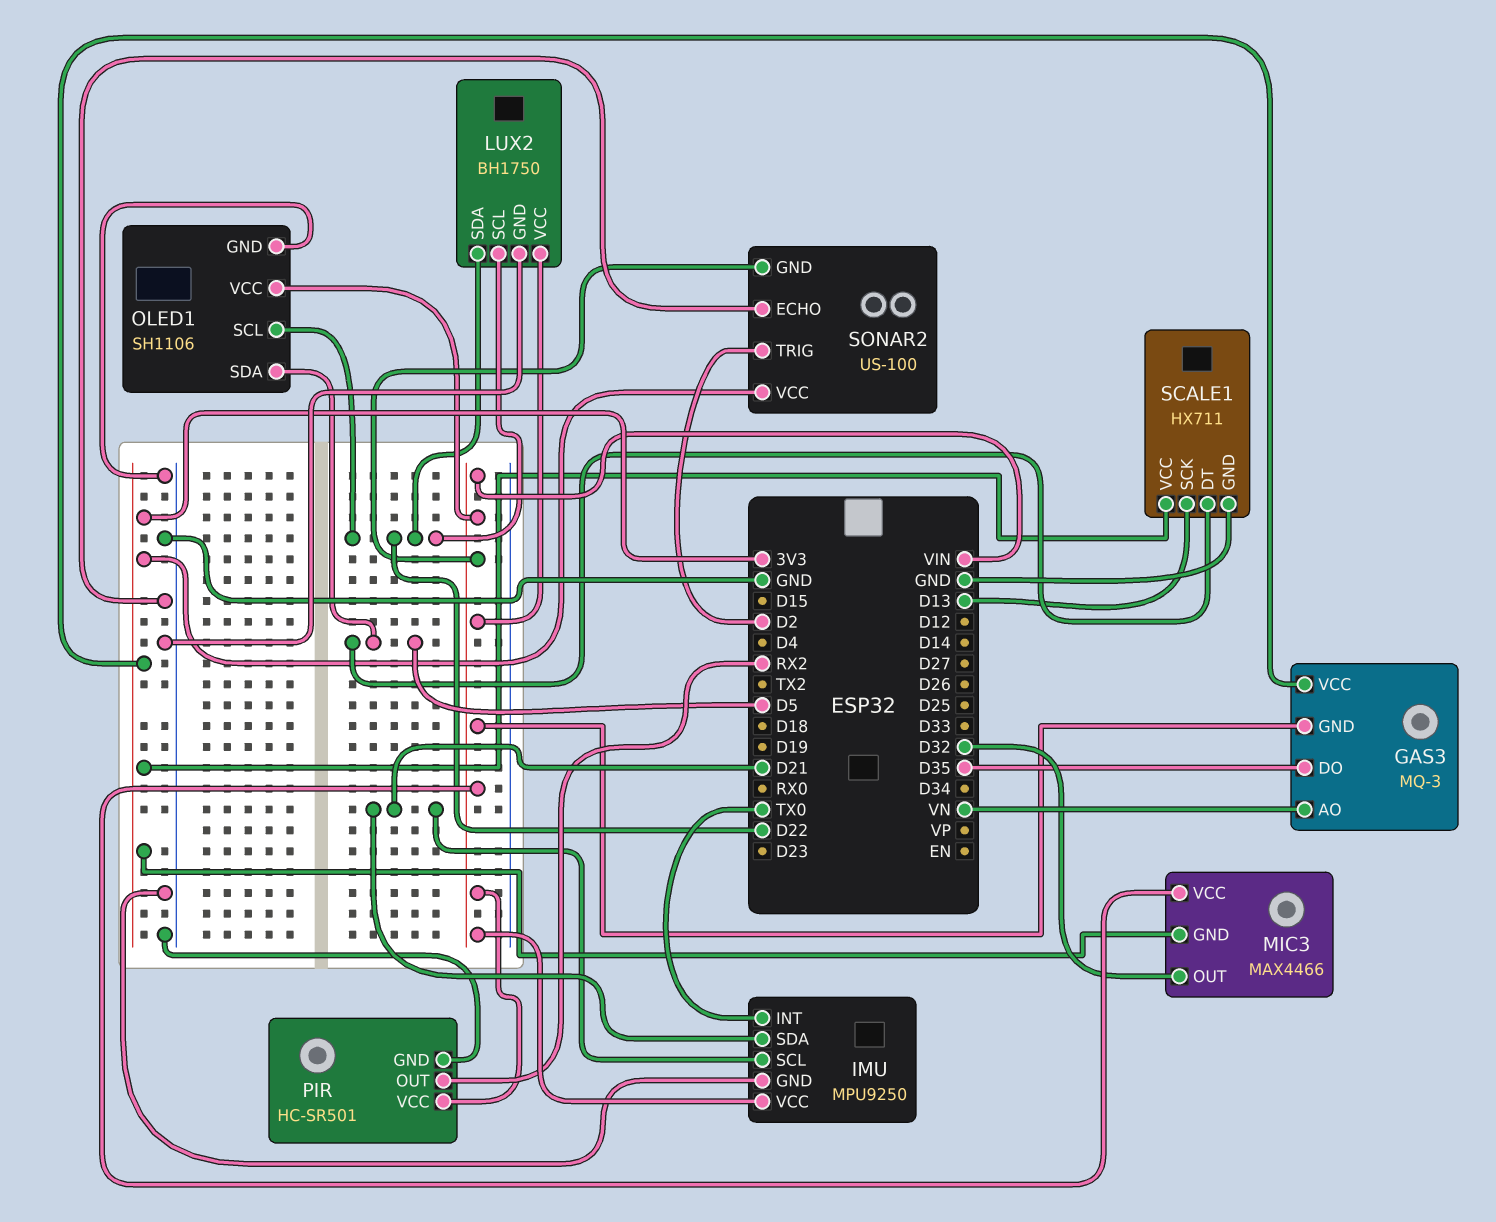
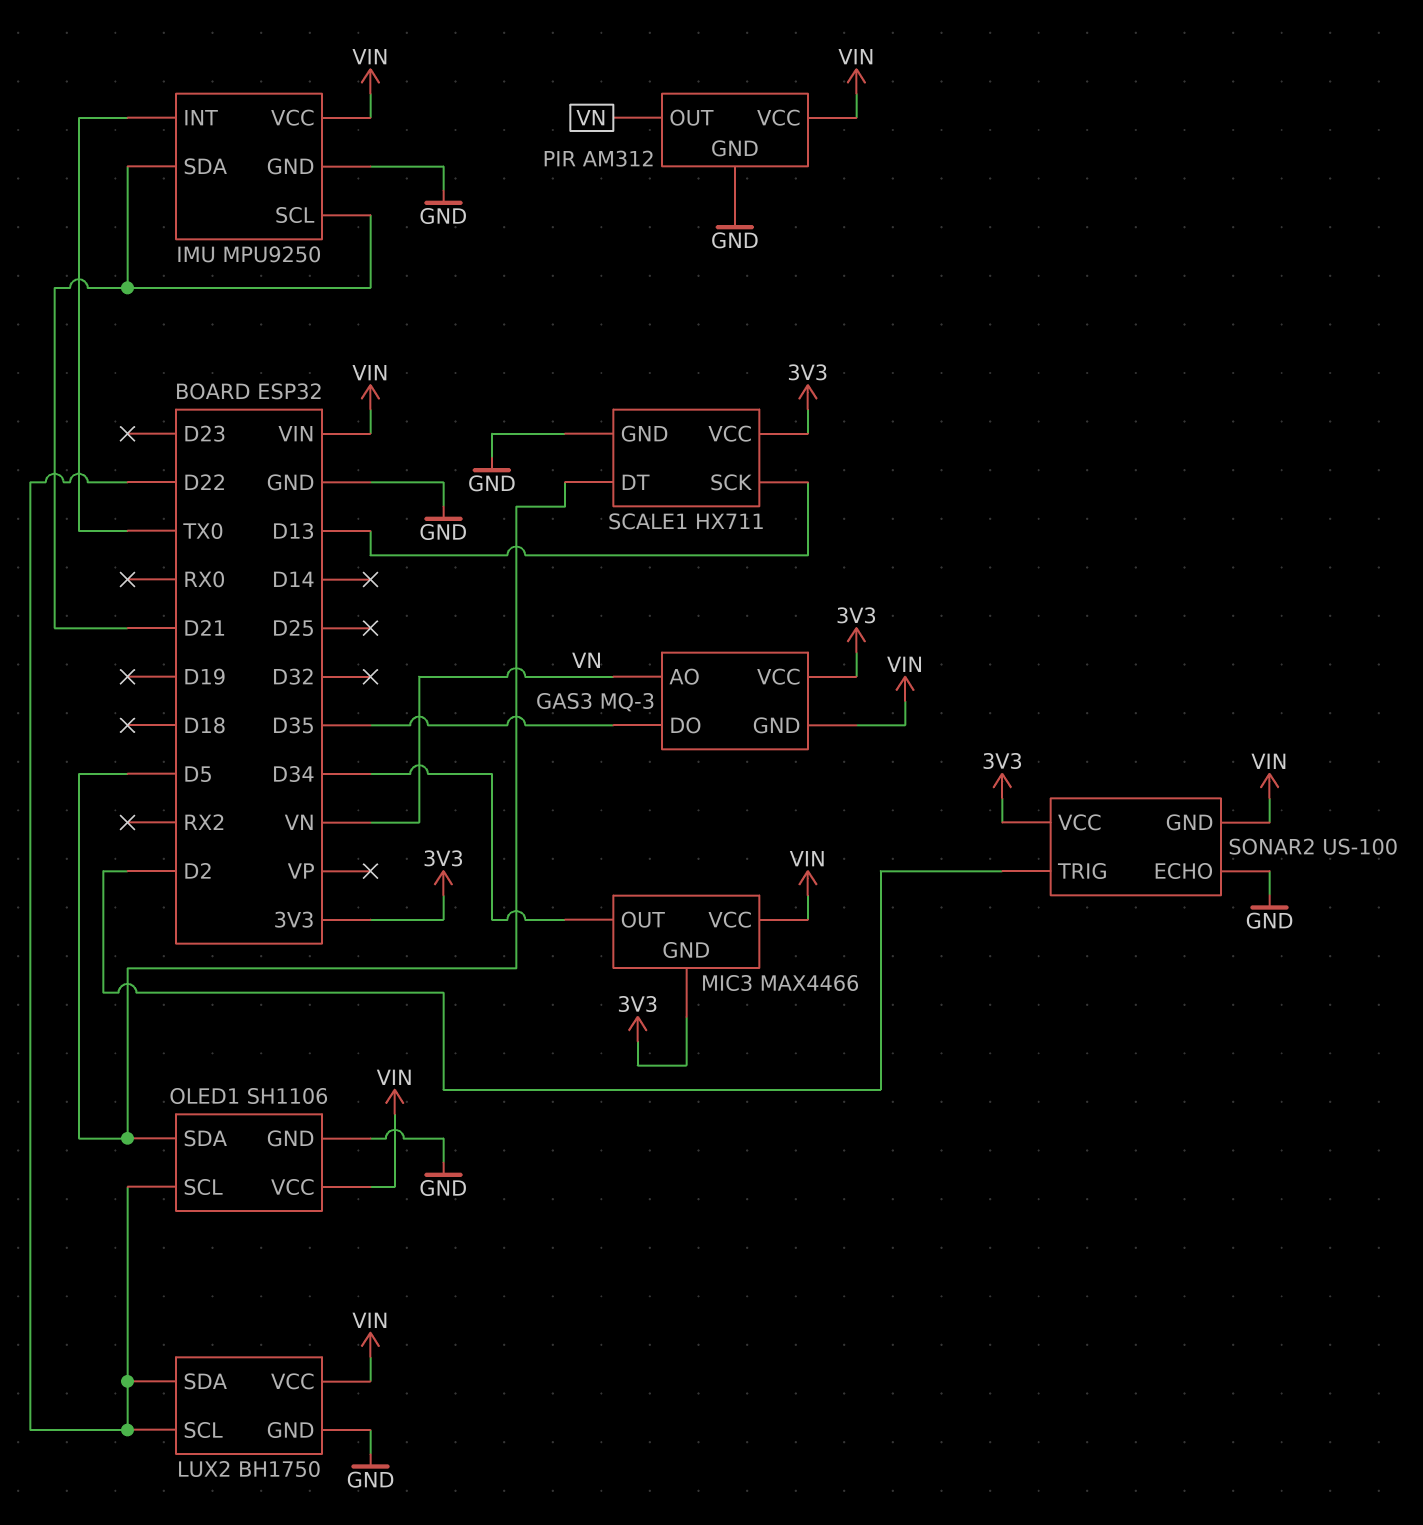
MIC3 pin OUT: D32 -> D34
PIR: HC-SR501 -> AM312
PIR pin OUT: RX2 -> VN

